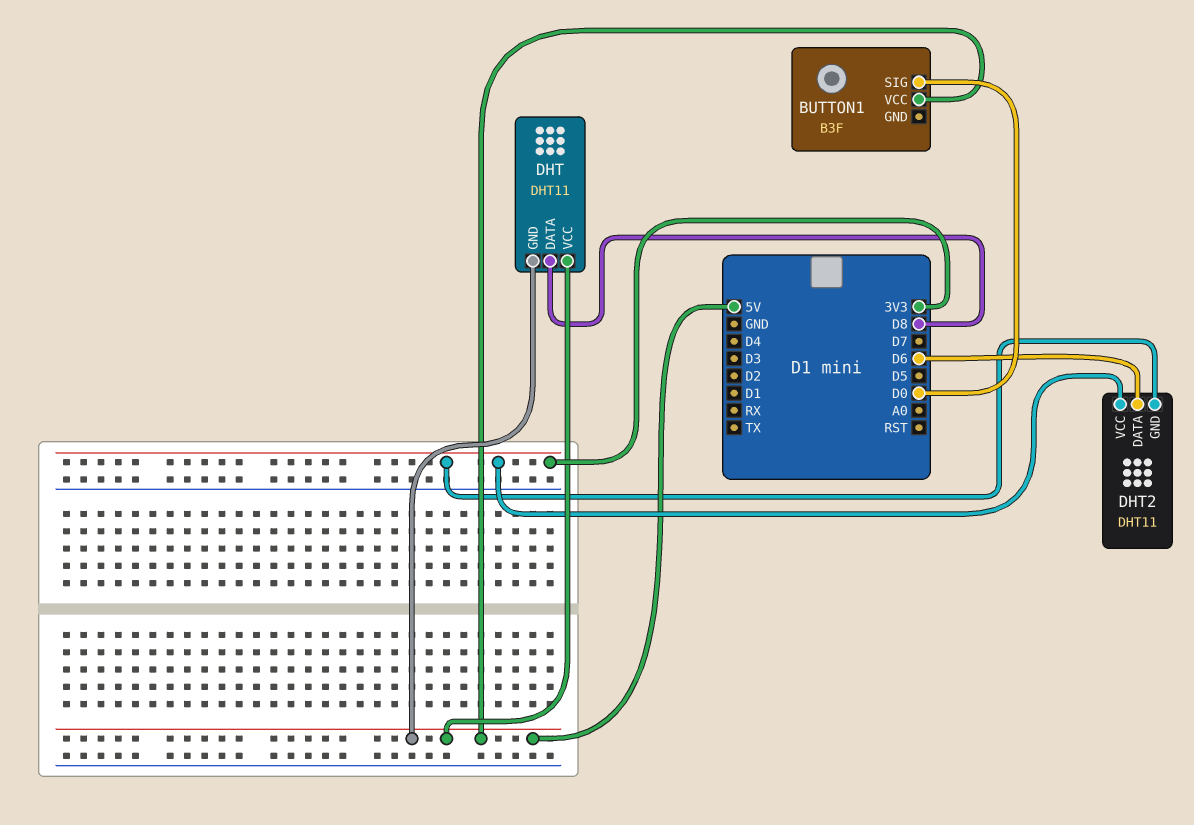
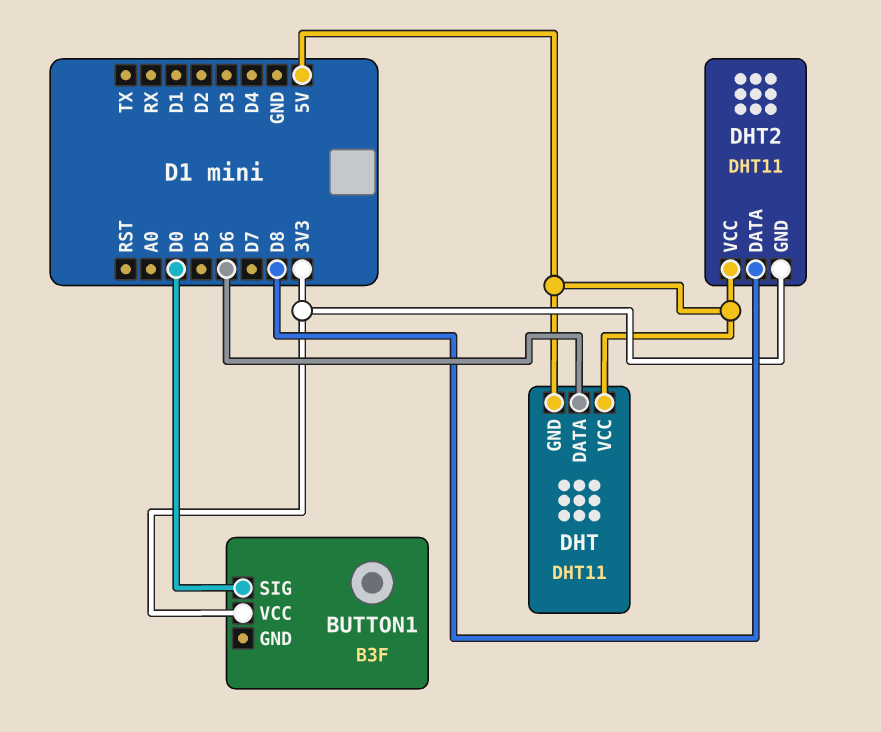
BUTTON1 pin VCC: 5V -> 3V3
DHT pin DATA: D8 -> D6
DHT2 pin DATA: D6 -> D8
DHT2 pin VCC: 3V3 -> 5V

